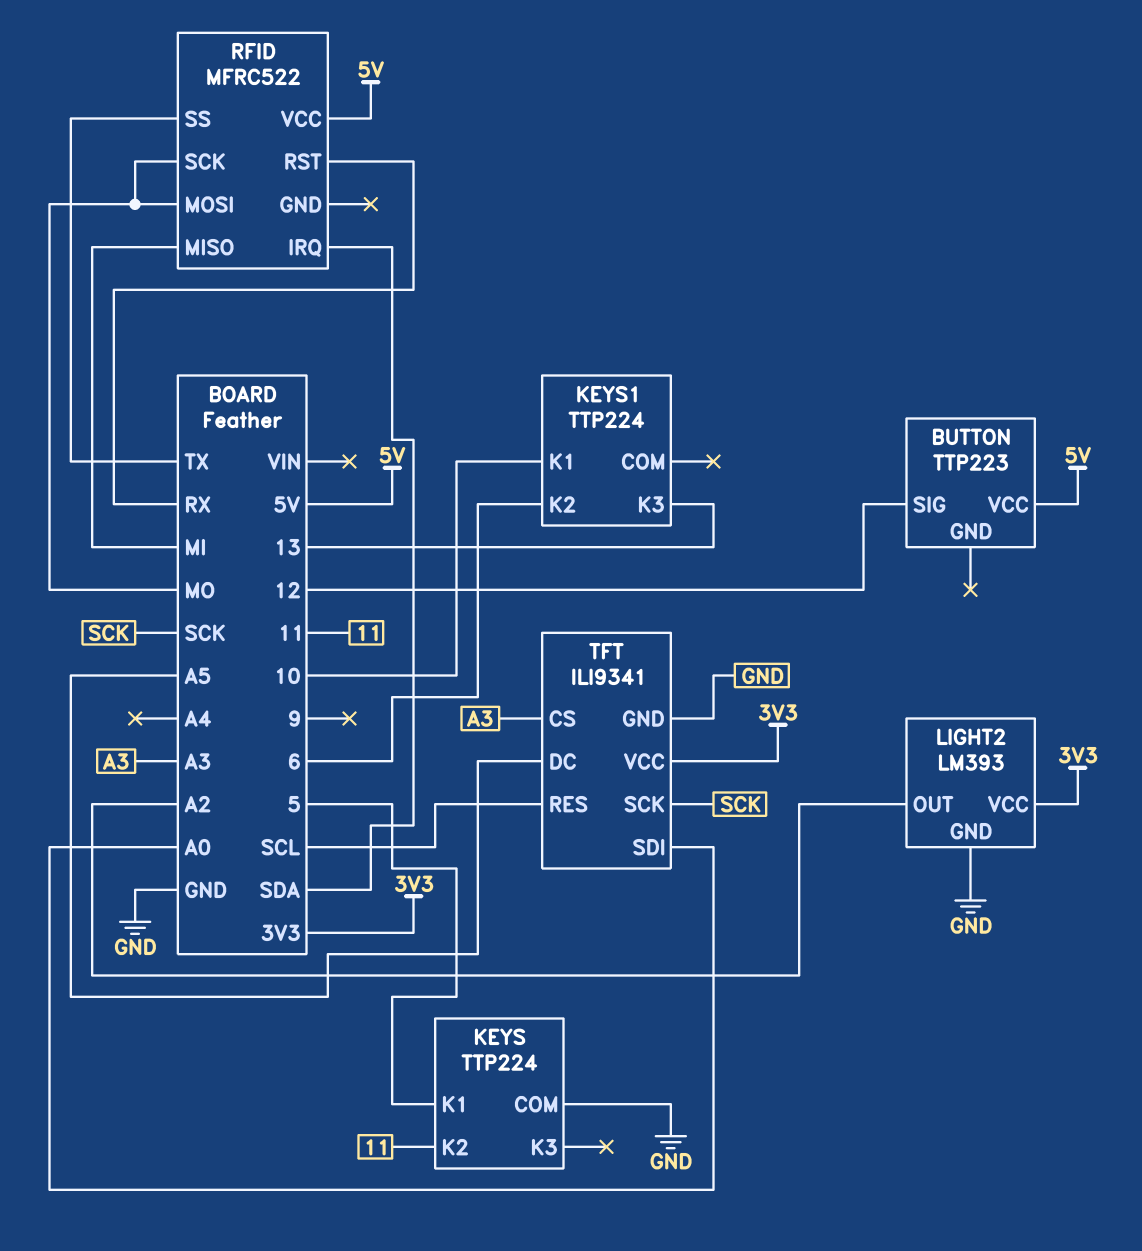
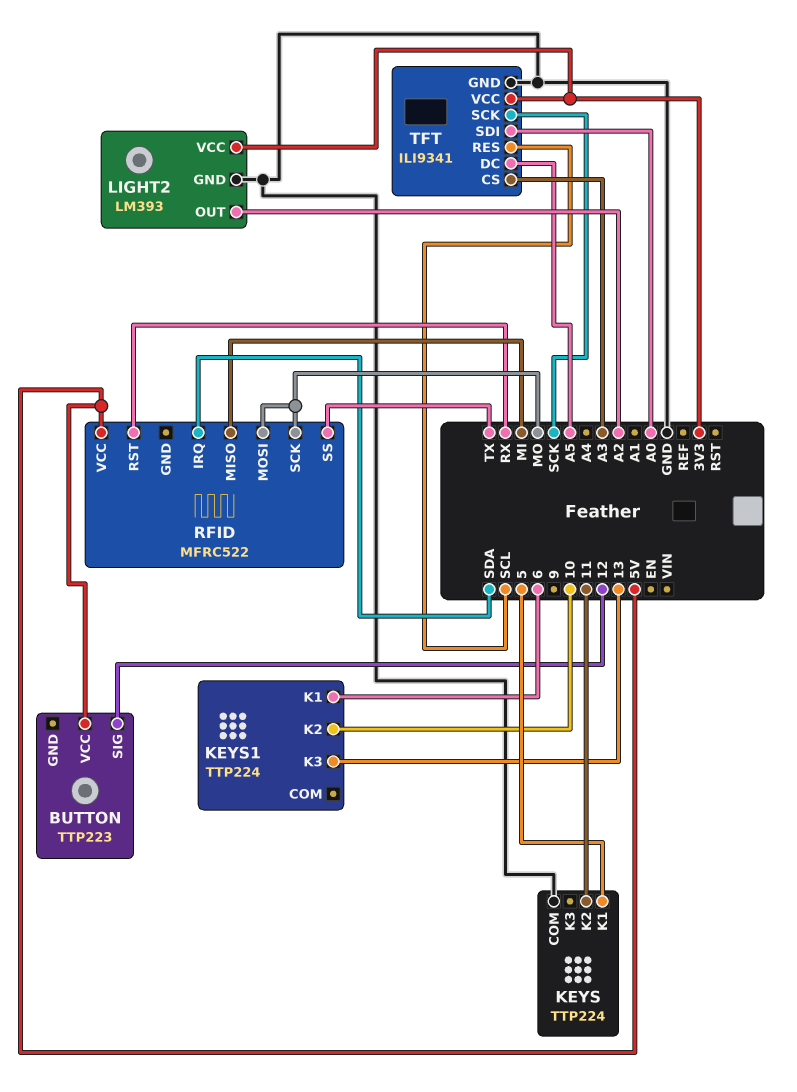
KEYS1 pin K1: 10 -> 6
KEYS1 pin K2: 6 -> 10

